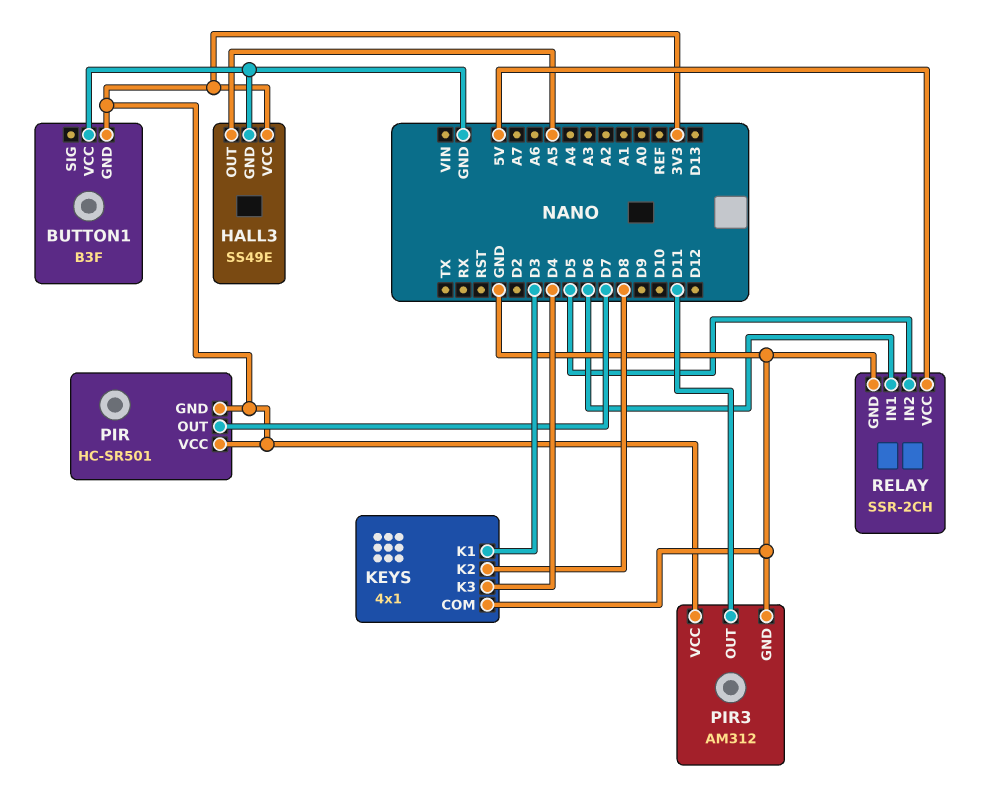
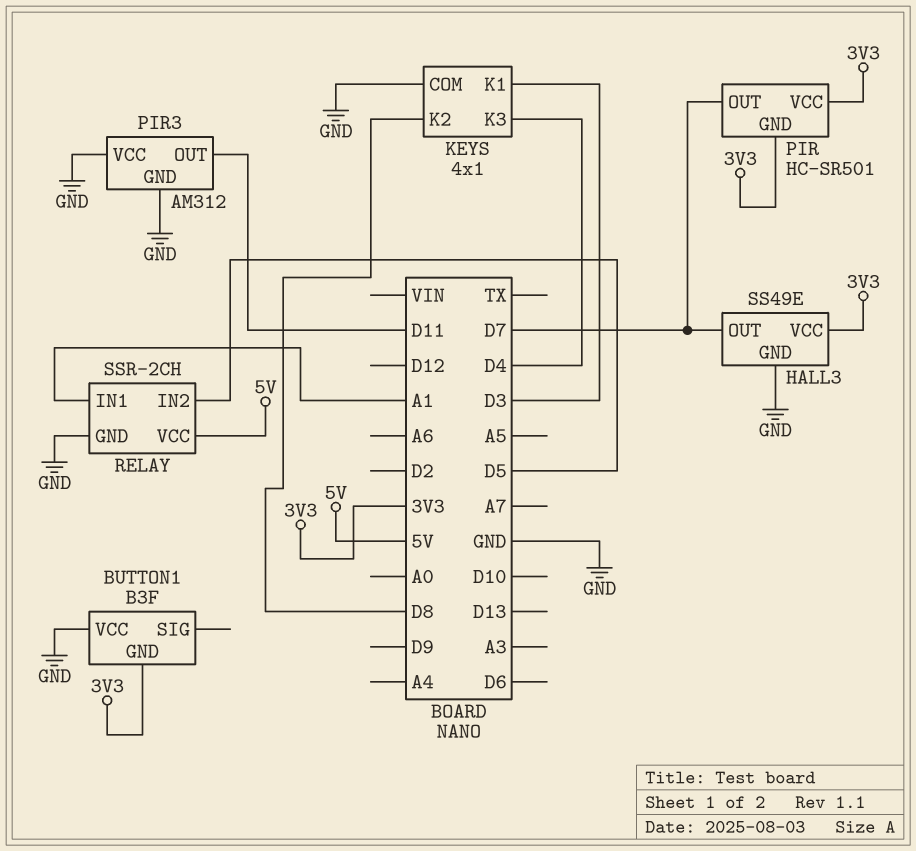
HALL3 pin OUT: A5 -> D7
PIR3 pin VCC: 3V3 -> GND
RELAY pin IN1: D6 -> A1

